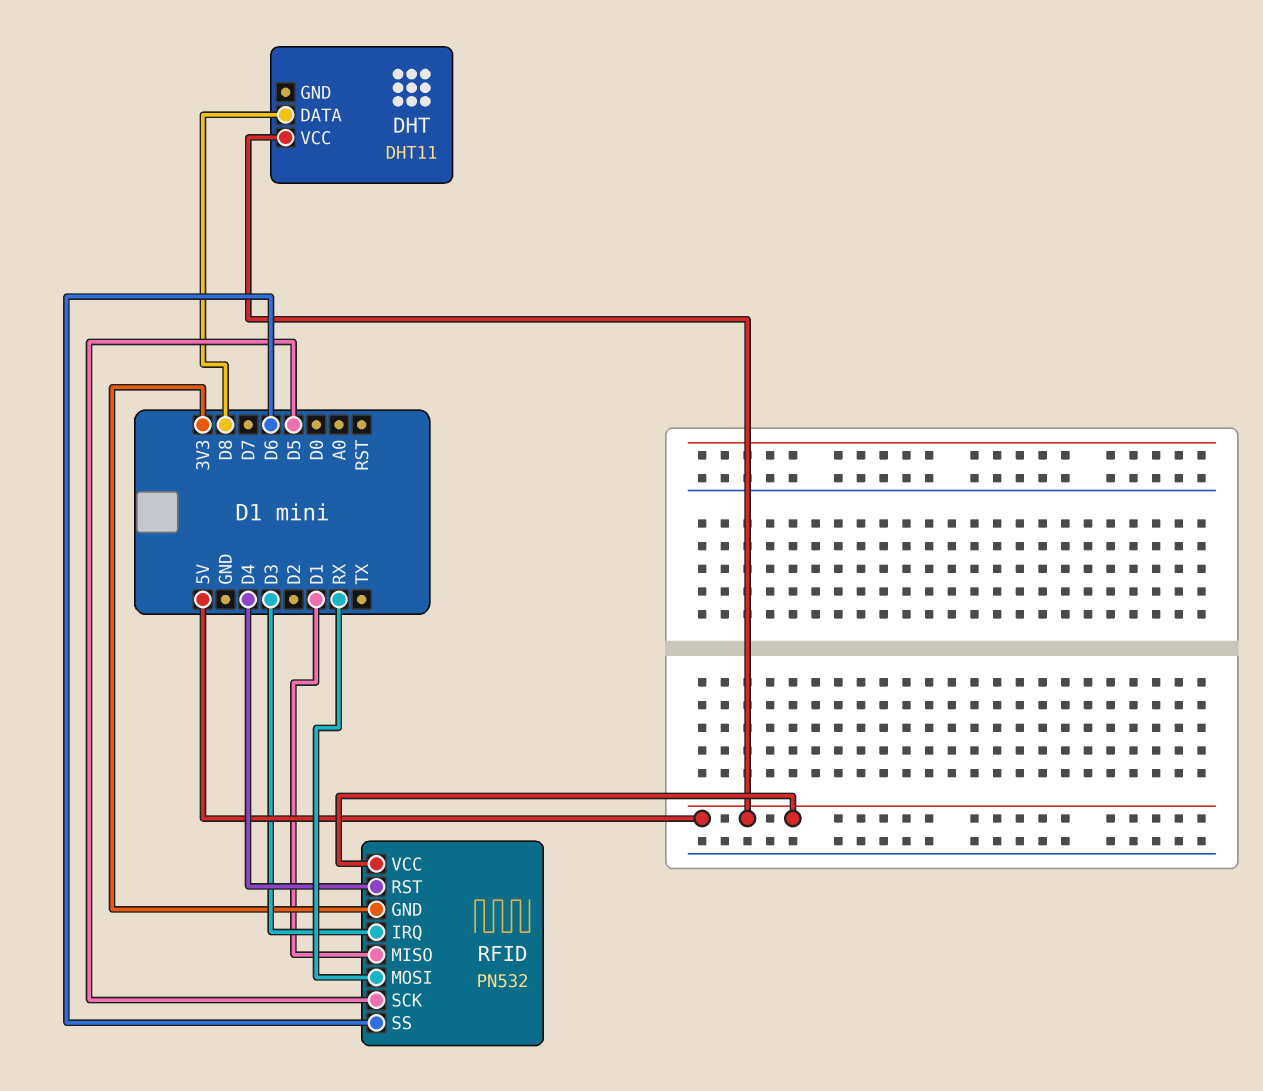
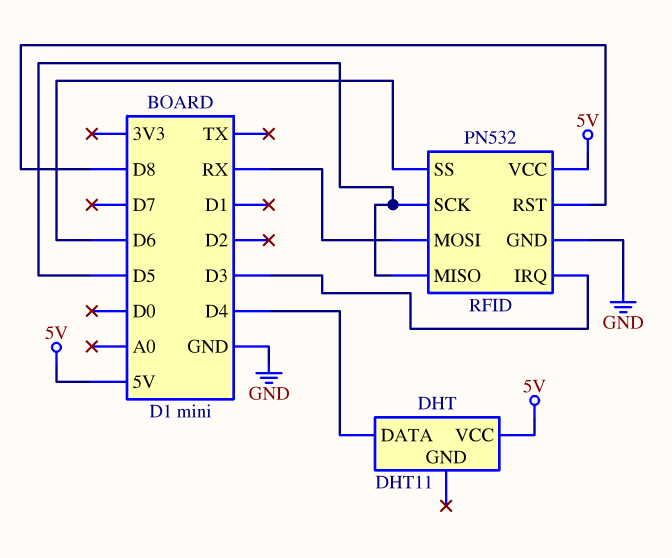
DHT pin DATA: D8 -> D4
RFID pin GND: 3V3 -> GND
RFID pin MISO: D1 -> D5
RFID pin RST: D4 -> D8

